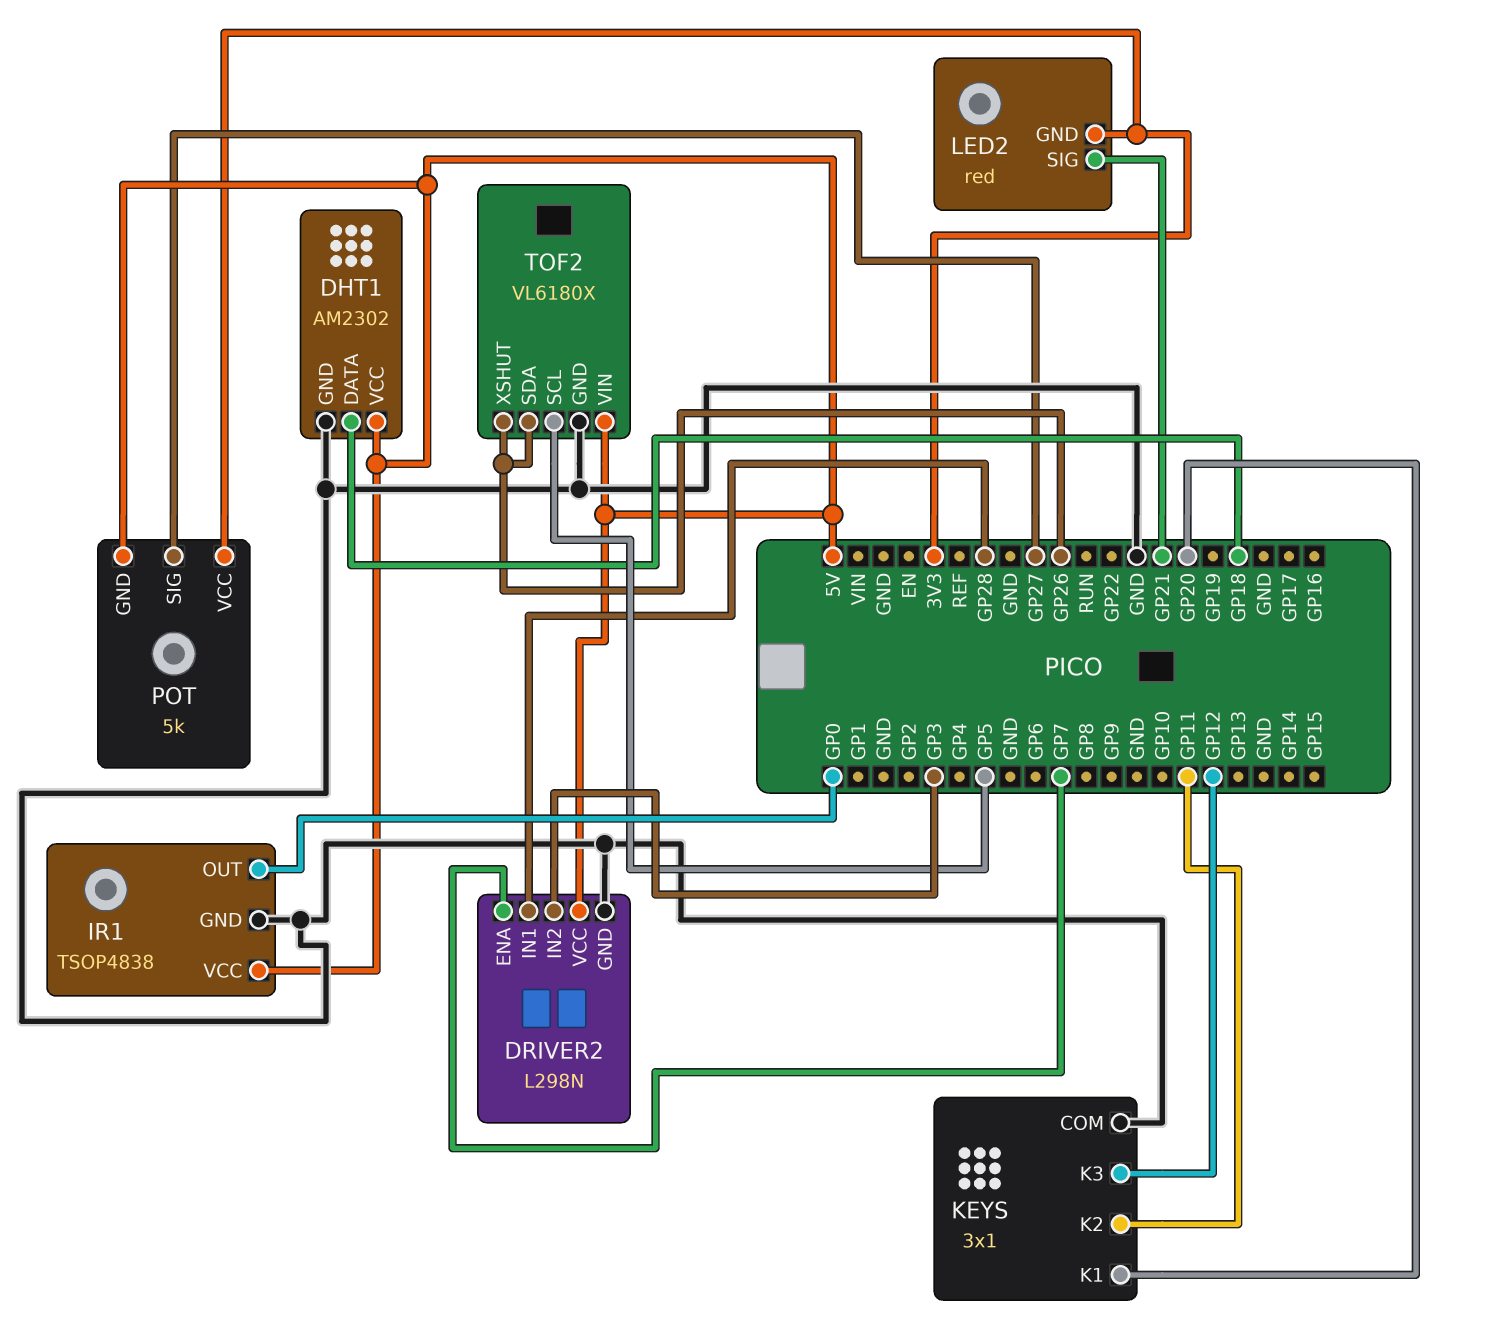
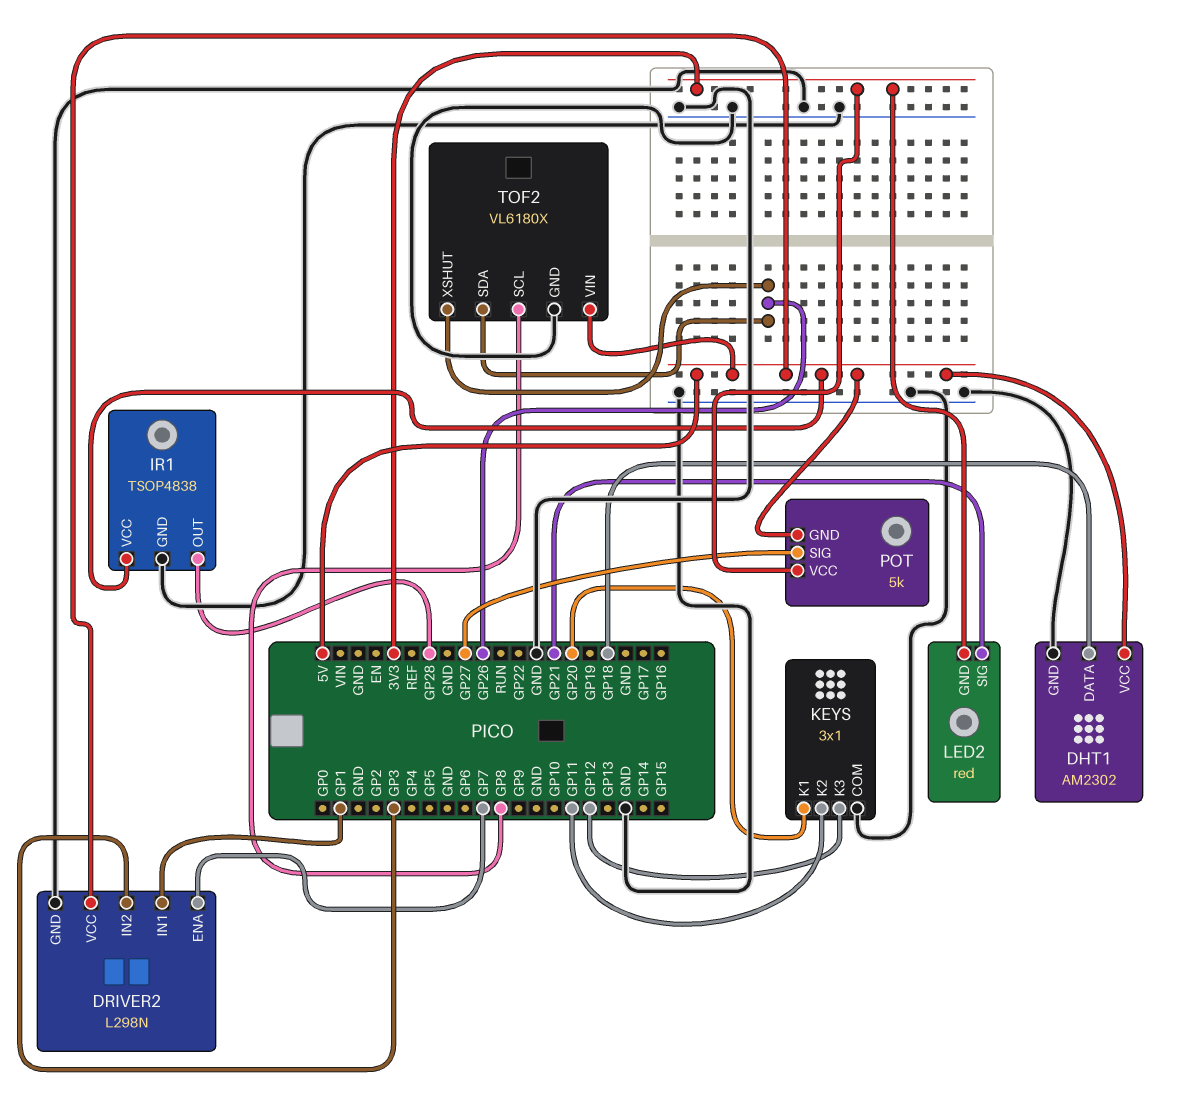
DRIVER2 pin IN1: GP28 -> GP1
IR1 pin OUT: GP0 -> GP28
TOF2 pin SCL: GP5 -> GP8

